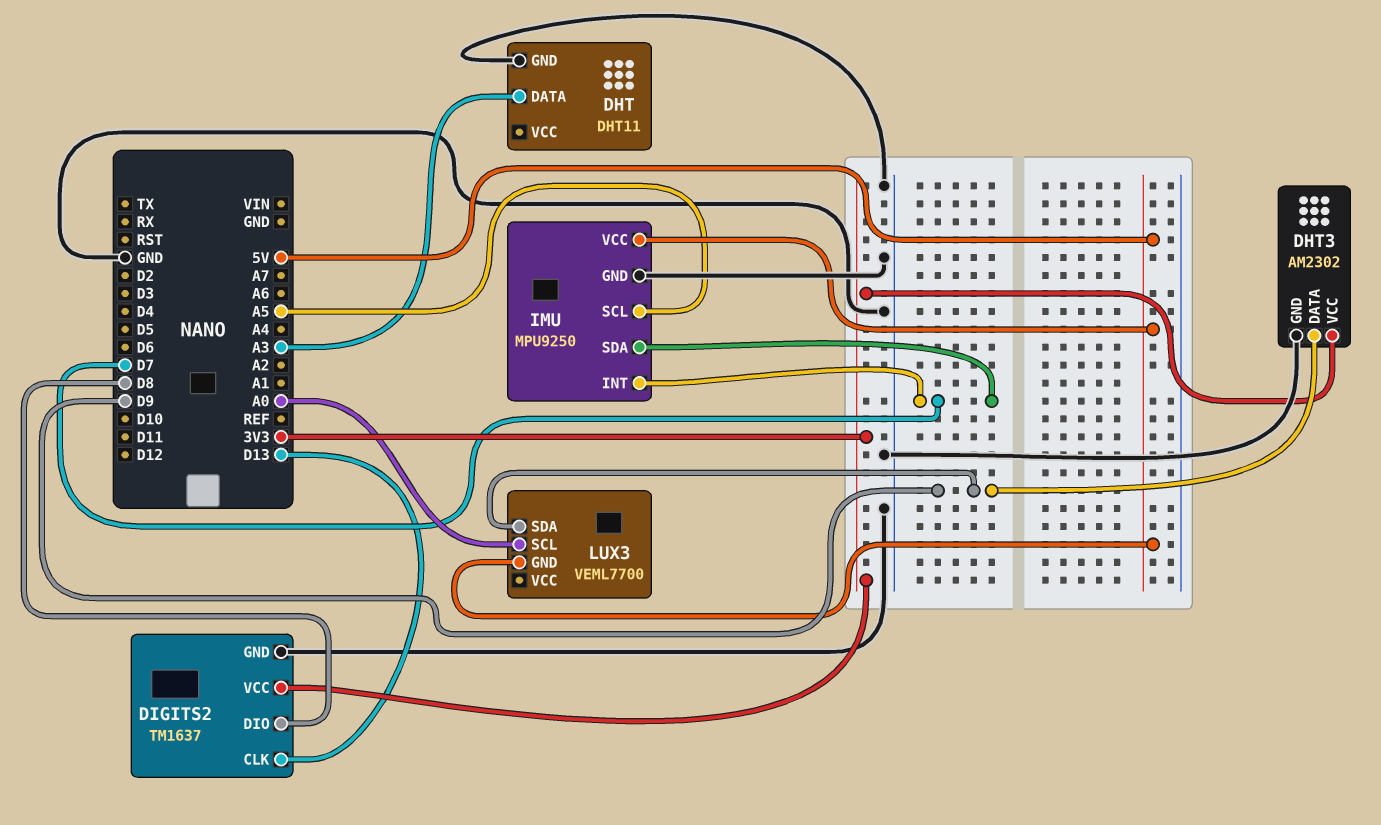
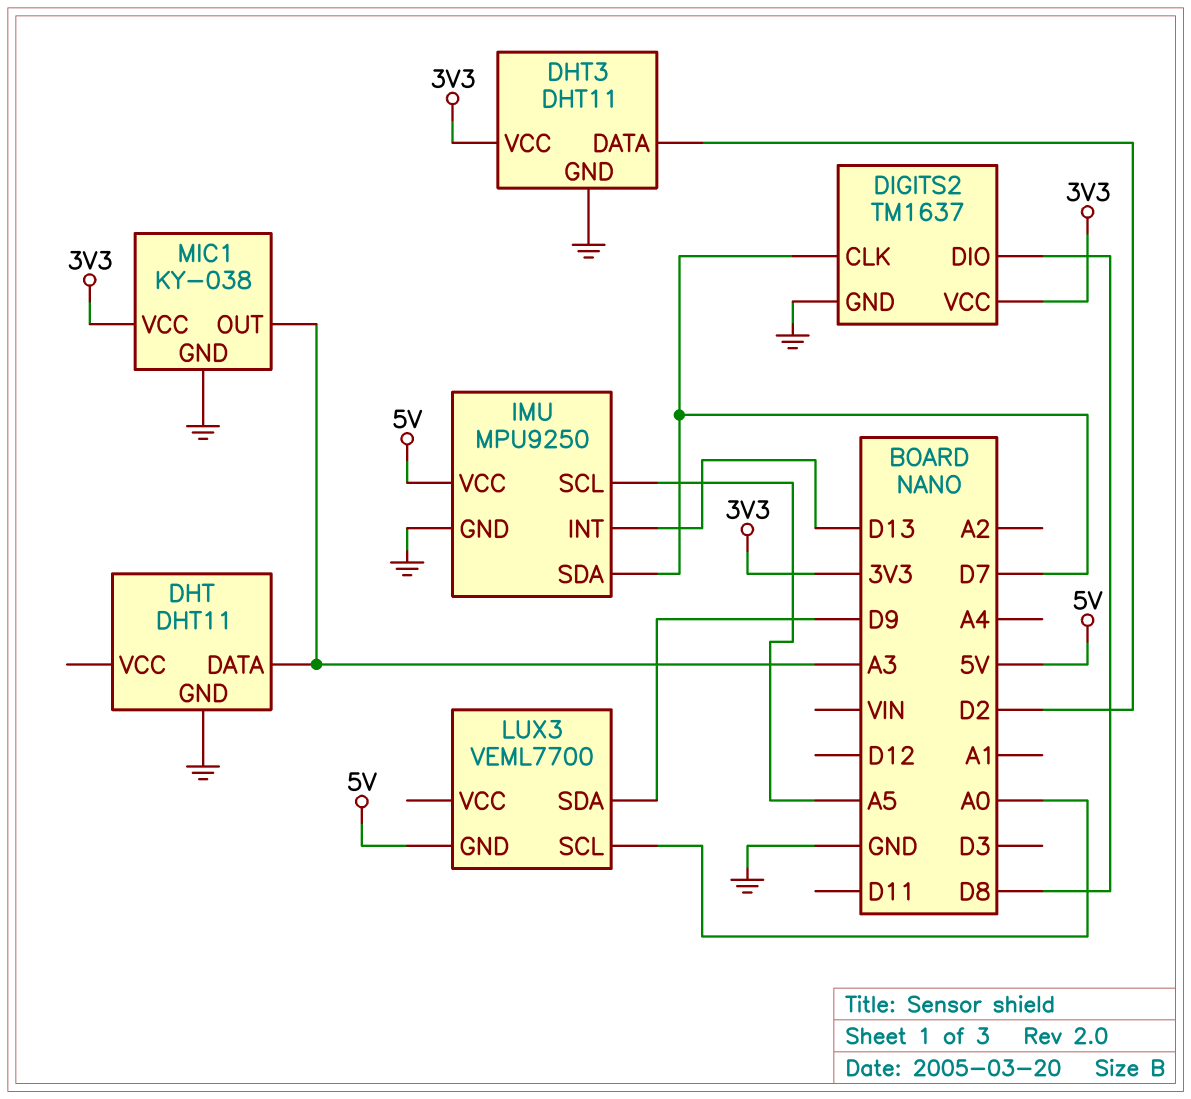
DHT3: AM2302 -> DHT11
DHT3 pin DATA: D9 -> D2
DIGITS2 pin CLK: D13 -> D7
IMU pin INT: D7 -> D13
MIC1: none -> KY-038
MIC1 pin GND: none -> GND
MIC1 pin OUT: none -> A3
MIC1 pin VCC: none -> 3V3

